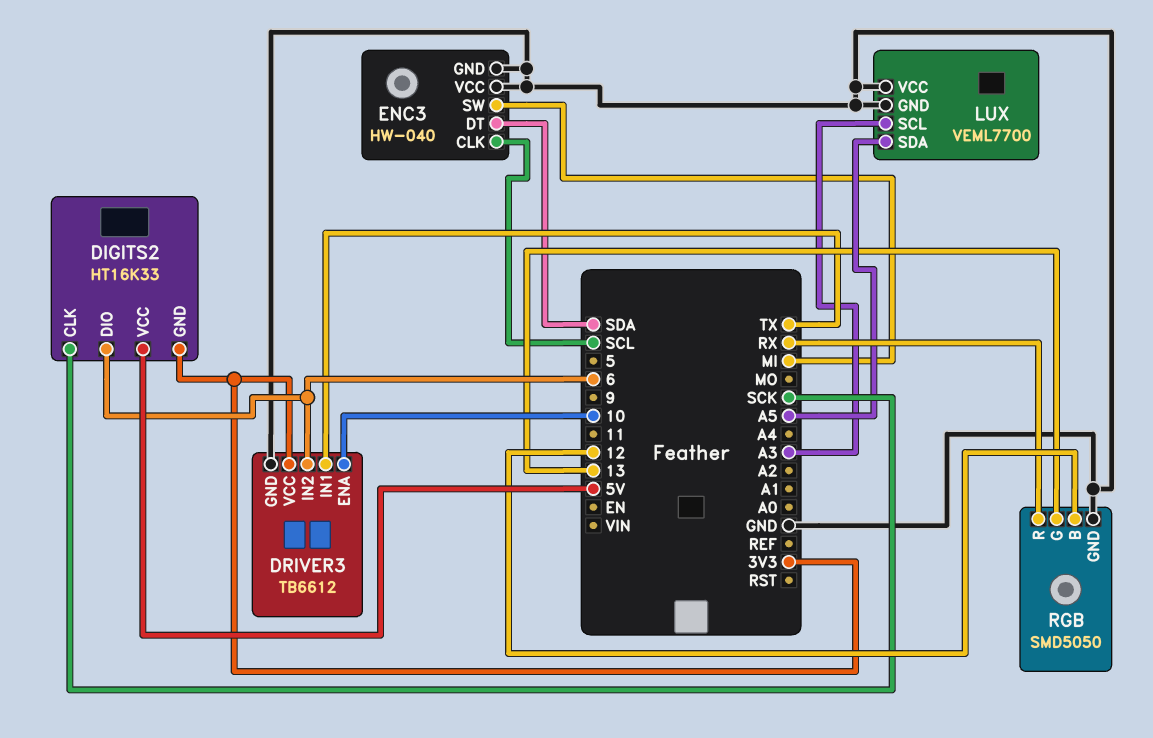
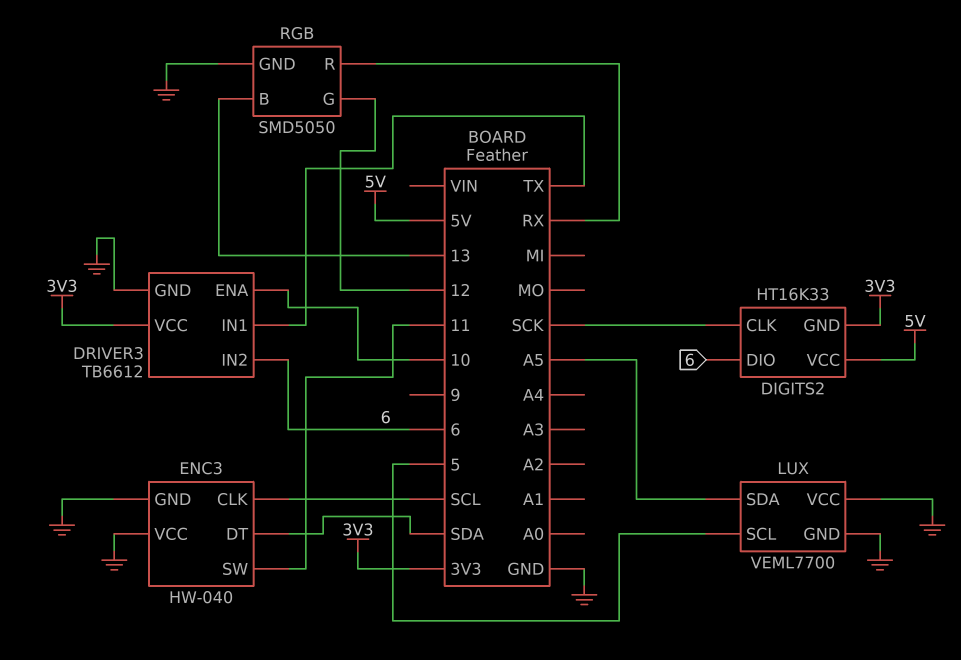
ENC3 pin SW: MI -> 11
LUX pin SCL: A3 -> 5
RGB pin B: 12 -> 13
RGB pin G: 13 -> 12

